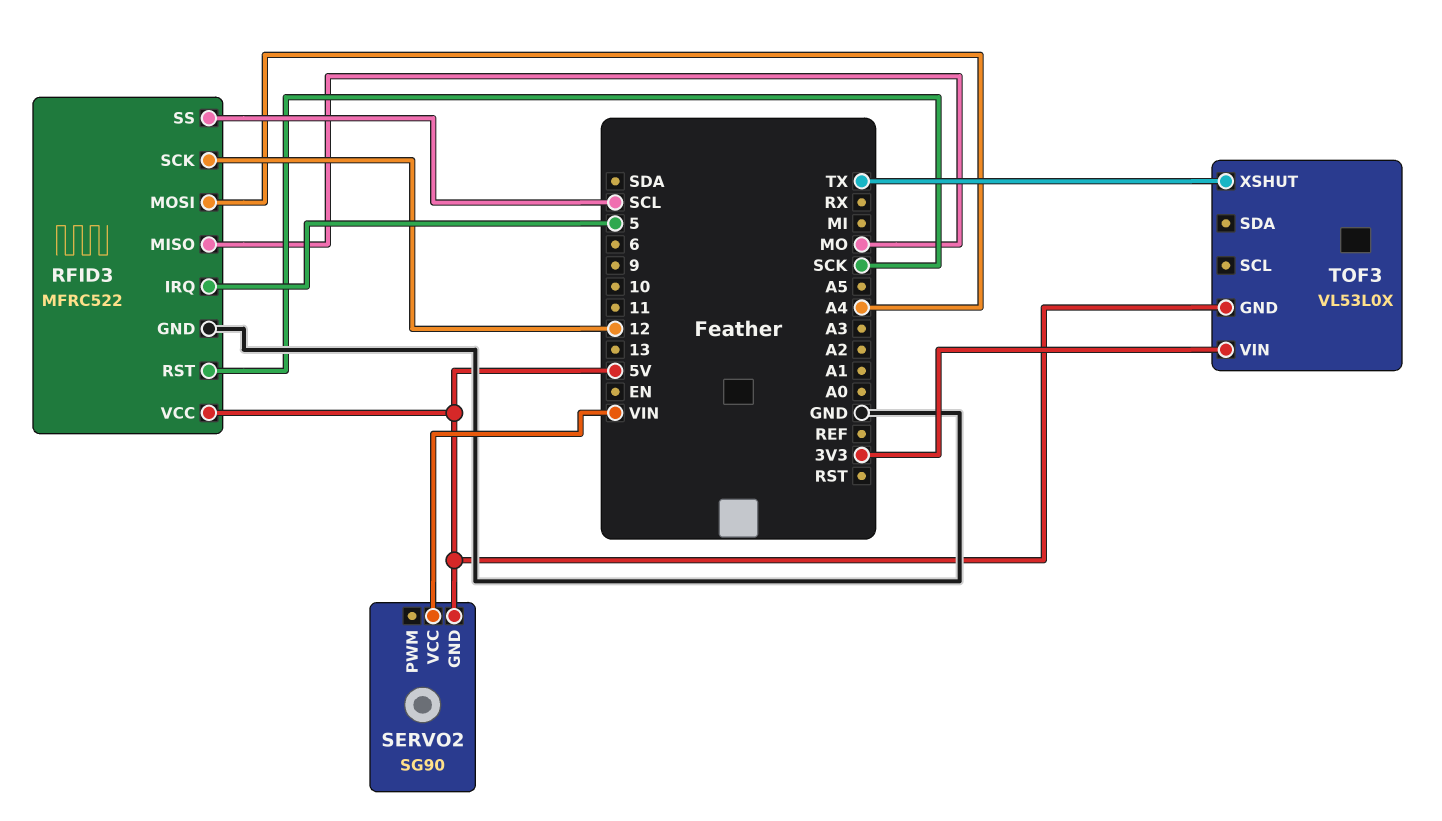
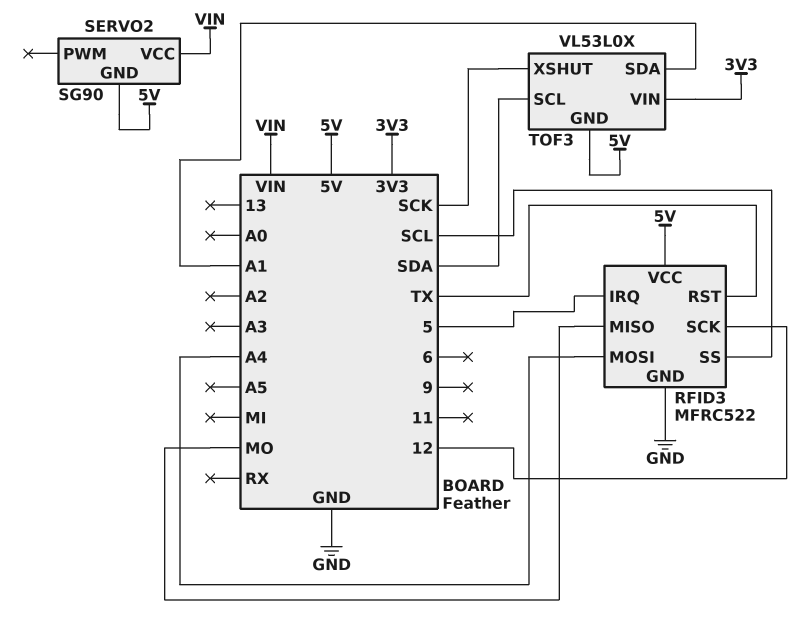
RFID3 pin RST: SCK -> TX
TOF3 pin SCL: none -> SDA
TOF3 pin SDA: none -> A1
TOF3 pin XSHUT: TX -> SCK

